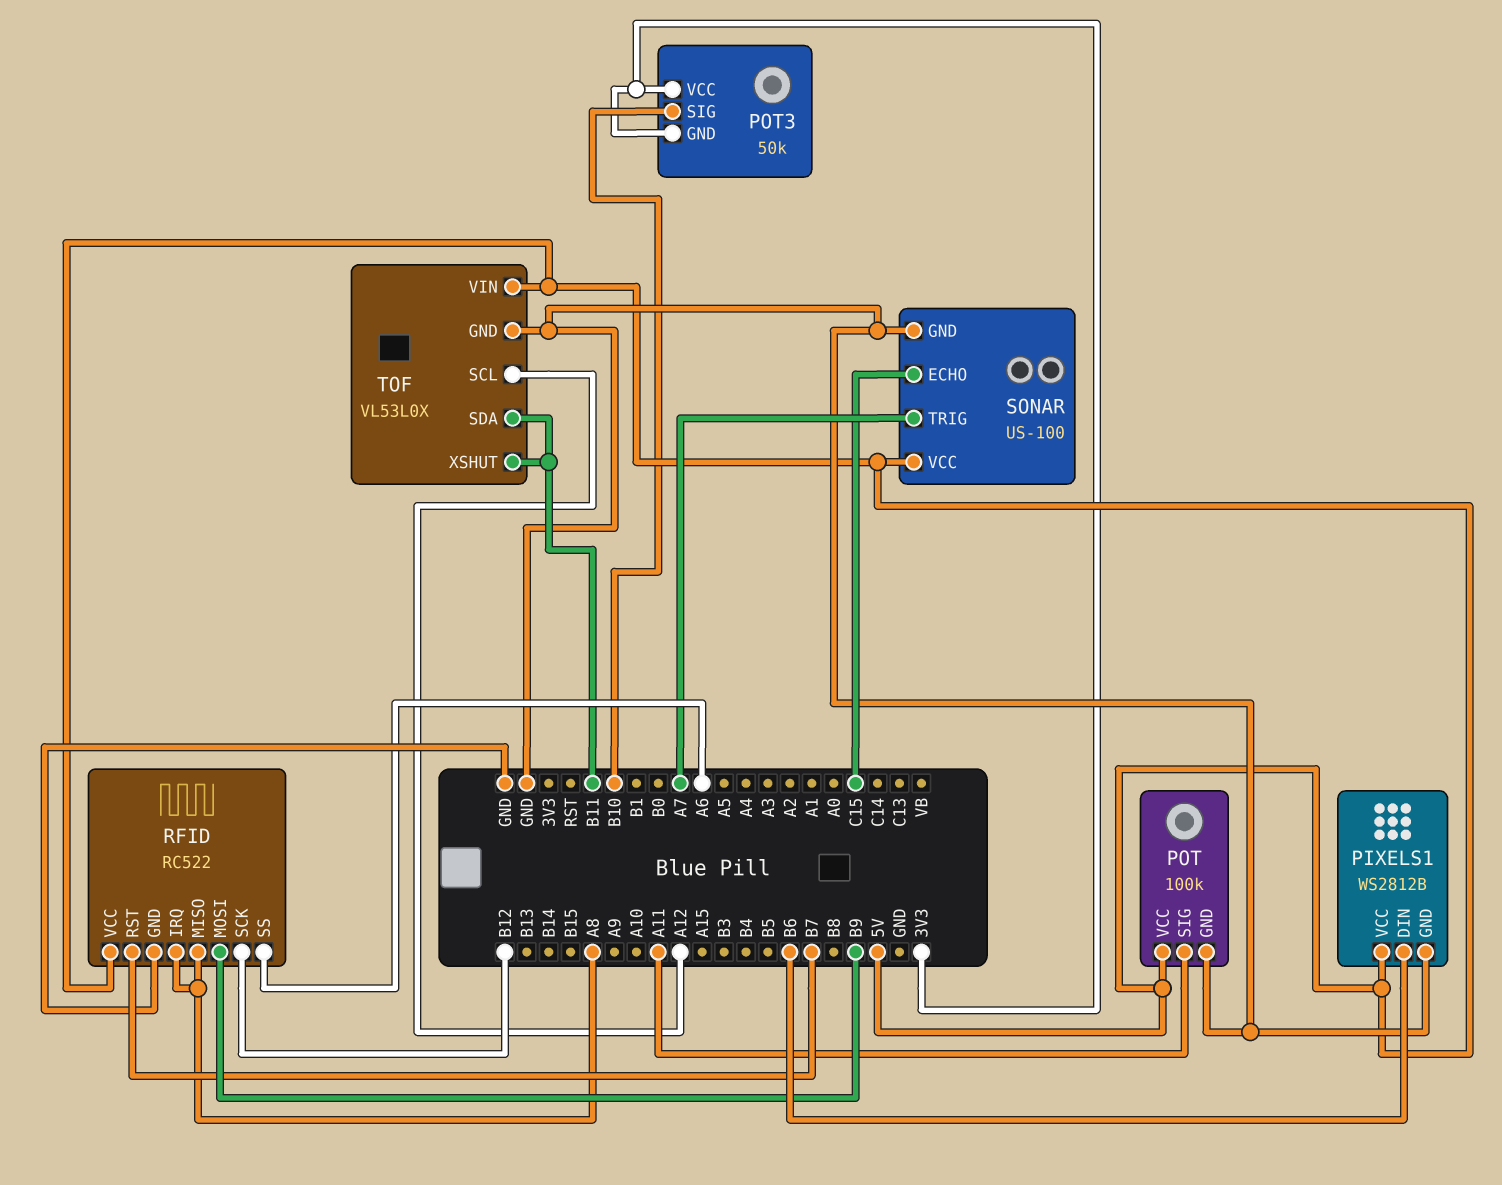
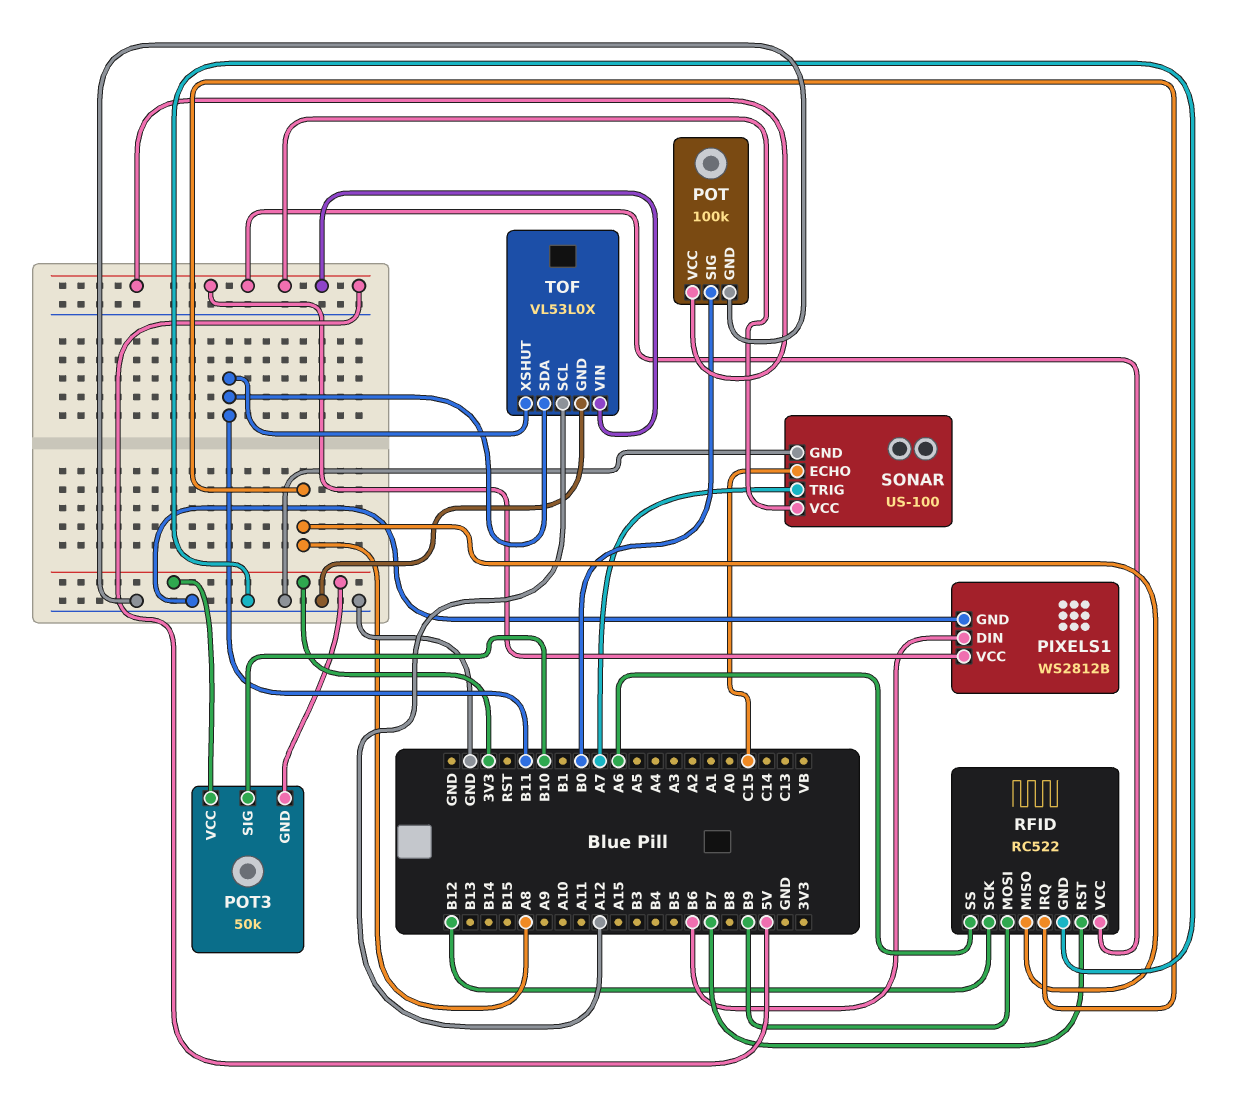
POT pin SIG: A11 -> B0

